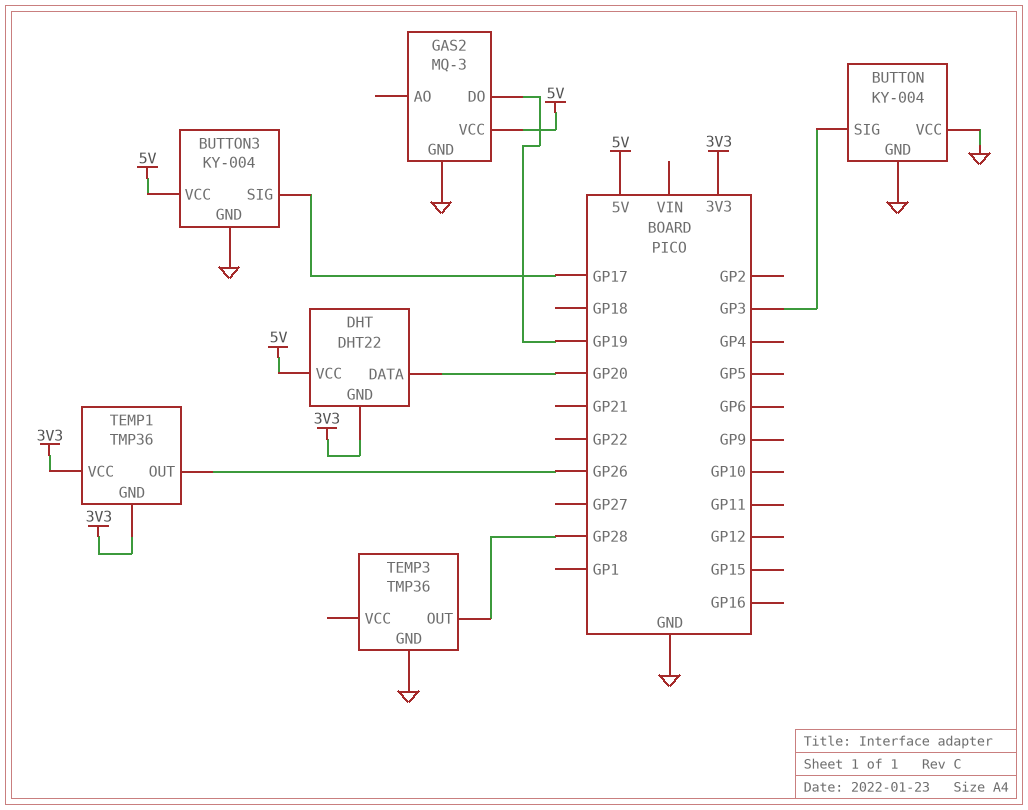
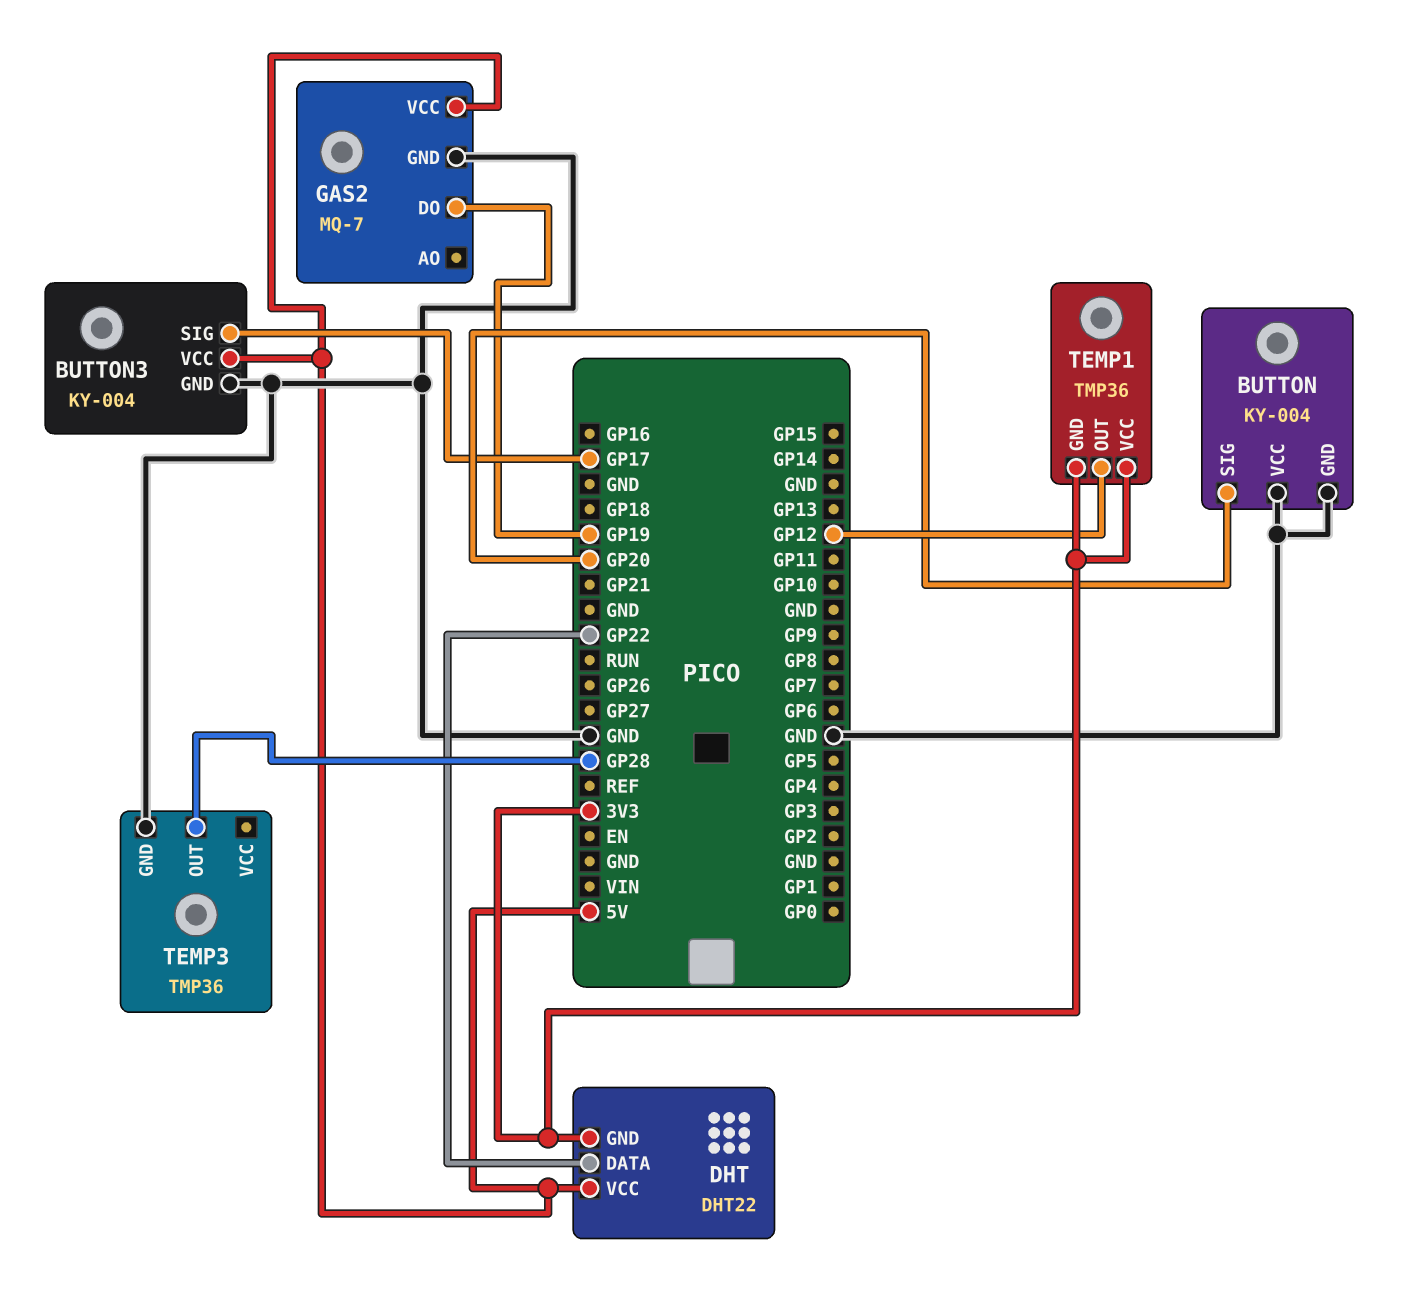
BUTTON pin SIG: GP3 -> GP20
DHT pin DATA: GP20 -> GP22
GAS2: MQ-3 -> MQ-7
TEMP1 pin OUT: GP26 -> GP12

